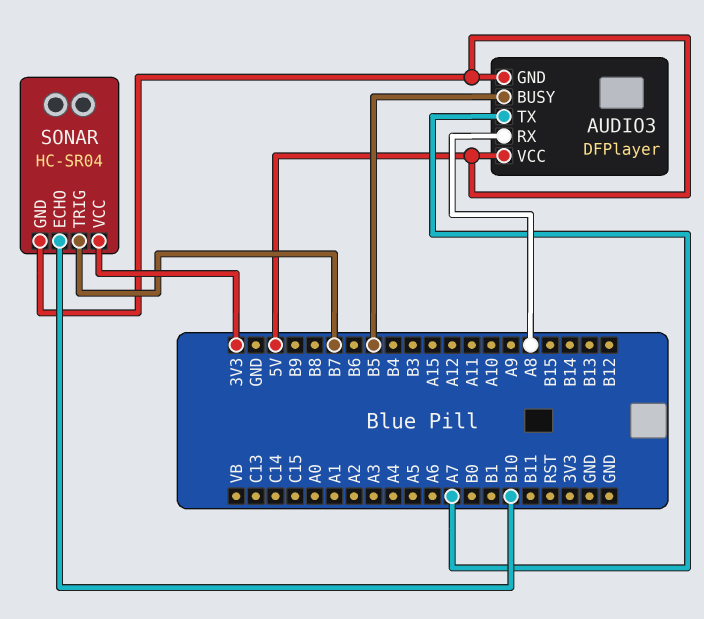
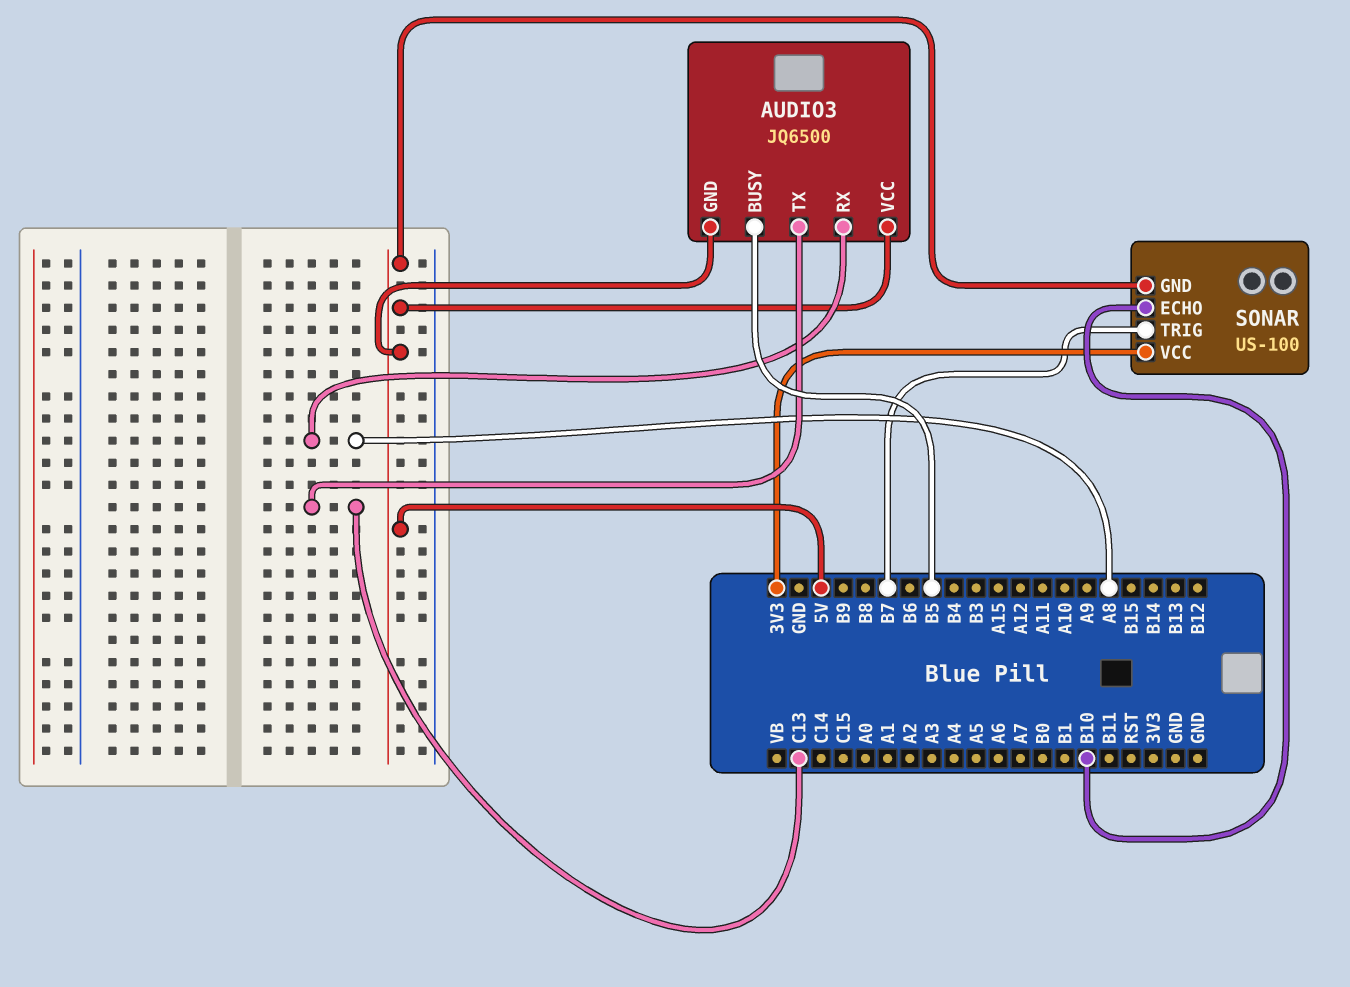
AUDIO3: DFPlayer -> JQ6500
AUDIO3 pin TX: A7 -> C13
SONAR: HC-SR04 -> US-100

